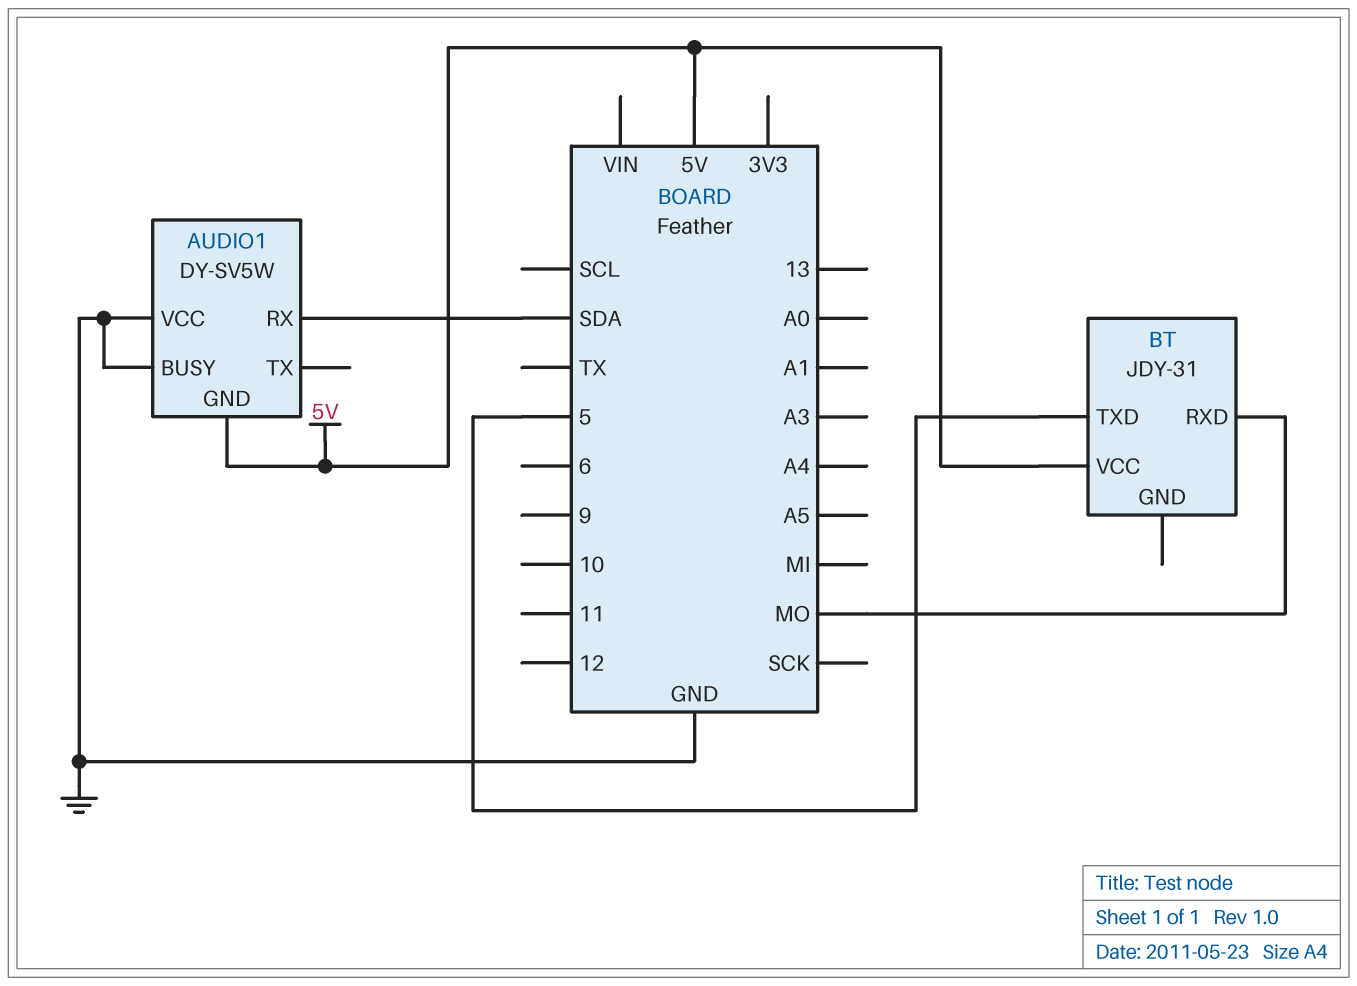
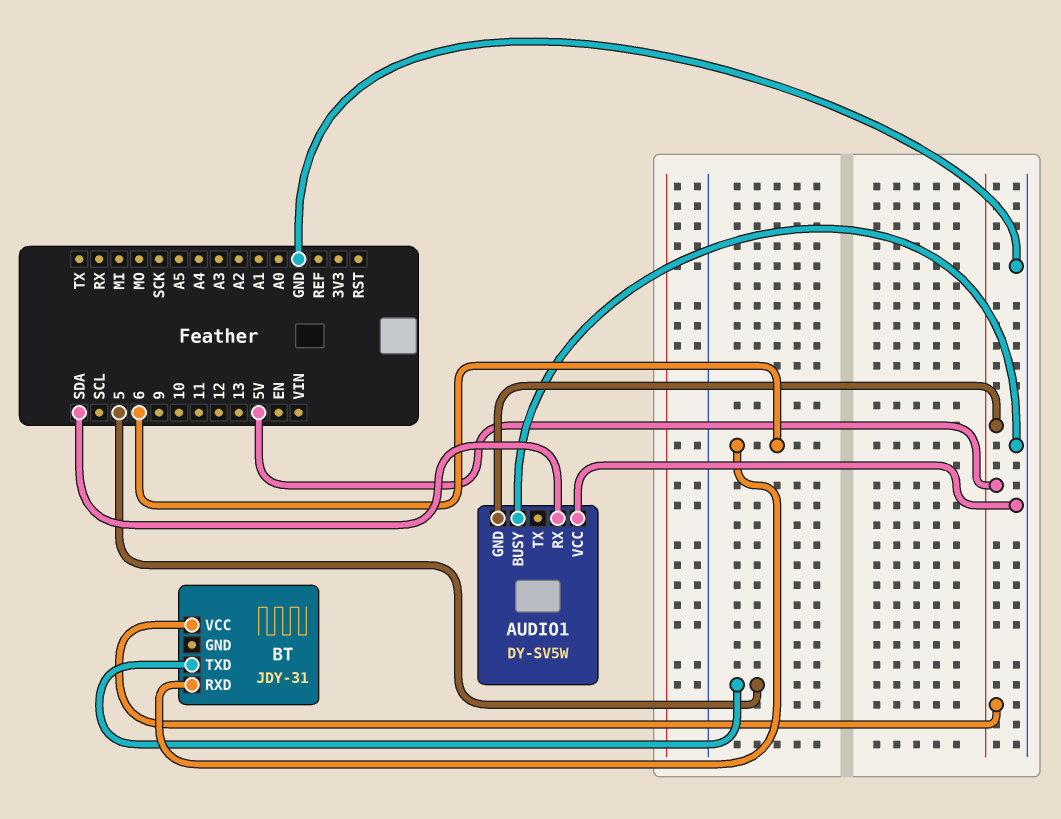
BT pin RXD: MO -> 6

